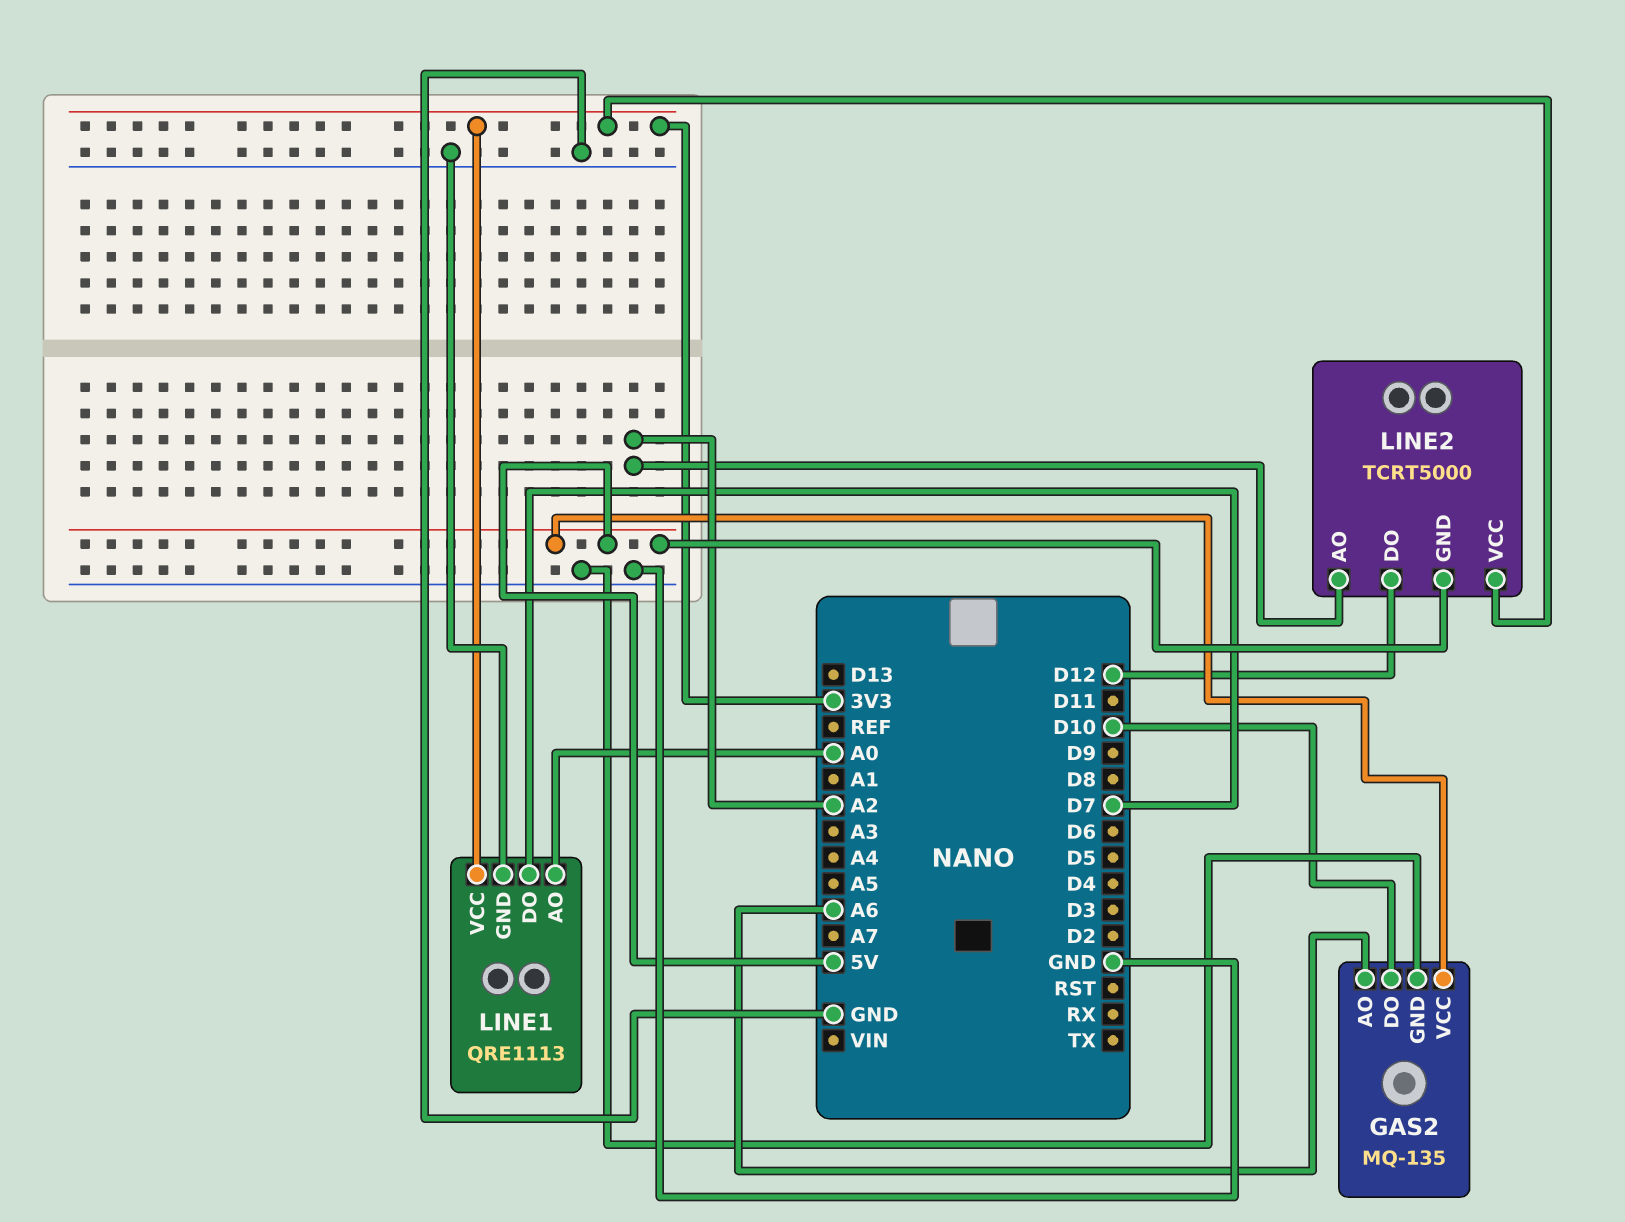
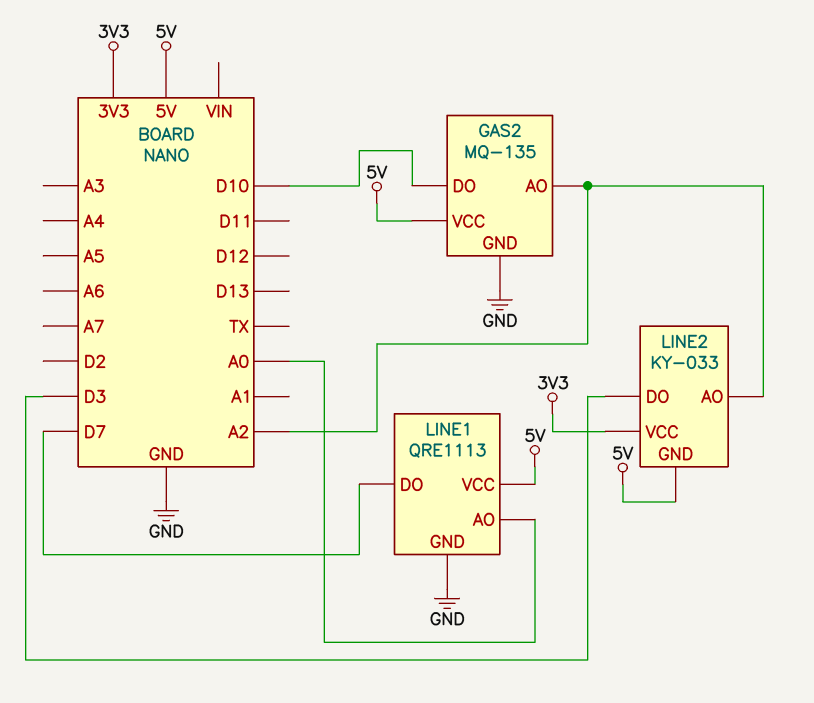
GAS2 pin AO: A6 -> A2
LINE1 pin VCC: 3V3 -> 5V
LINE2: TCRT5000 -> KY-033
LINE2 pin DO: D12 -> D3

